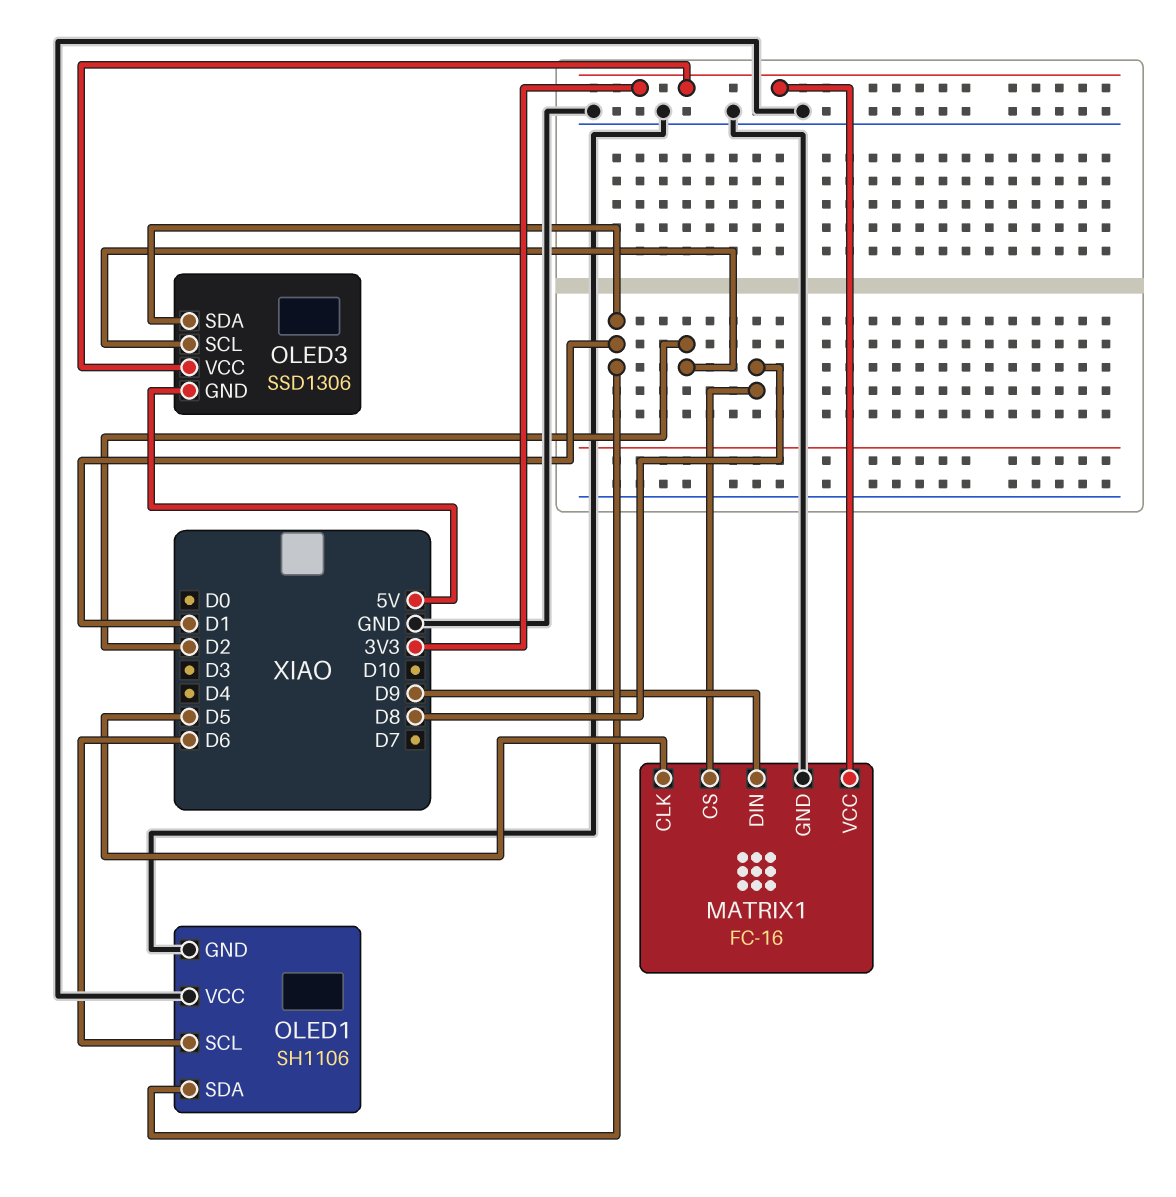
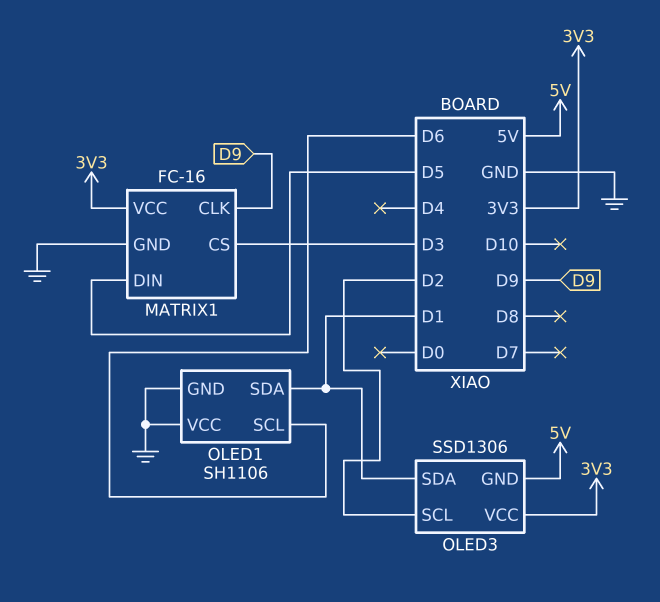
MATRIX1 pin CLK: D5 -> D9
MATRIX1 pin CS: D8 -> D3
MATRIX1 pin DIN: D9 -> D5

